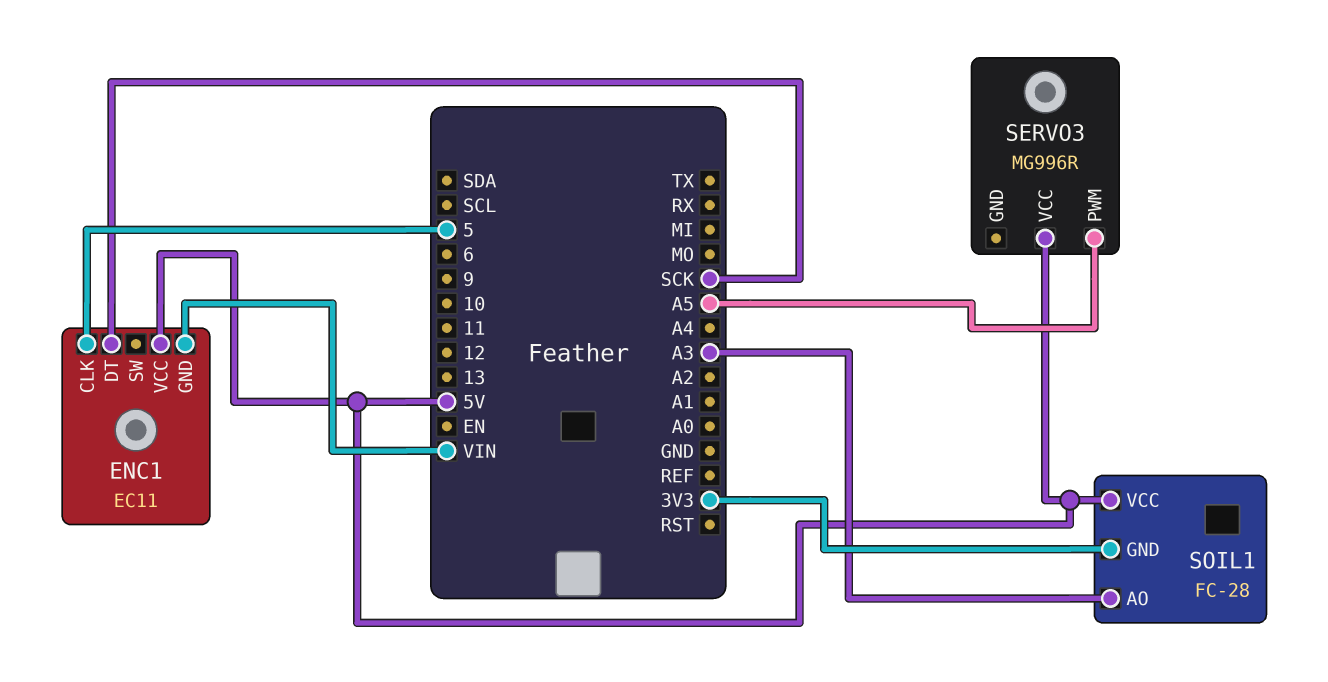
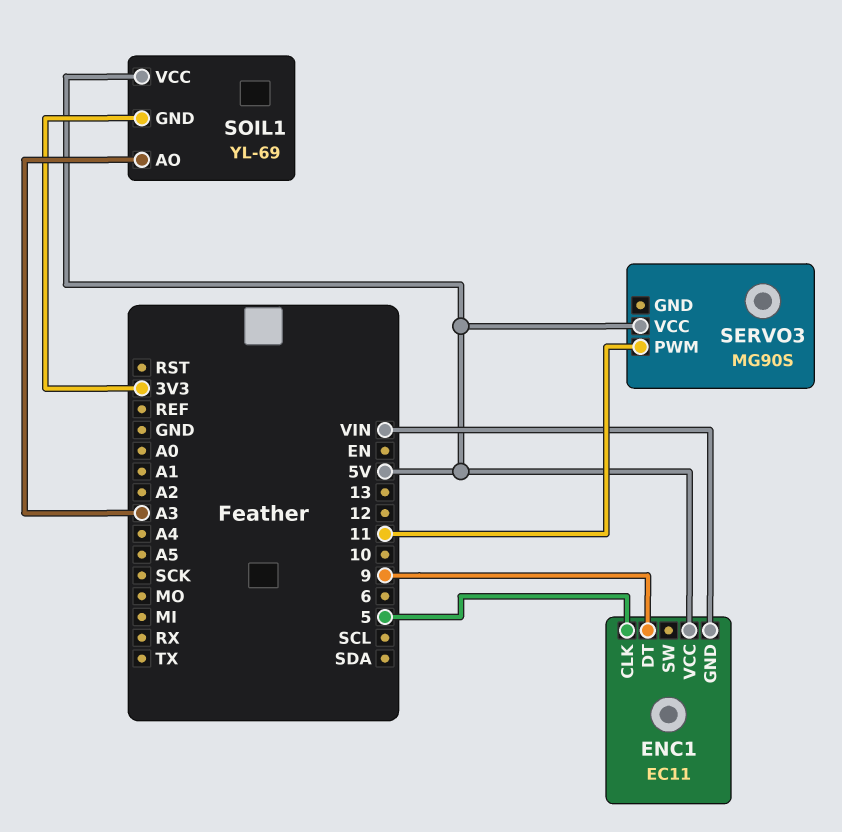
ENC1 pin DT: SCK -> 9
SERVO3: MG996R -> MG90S
SERVO3 pin PWM: A5 -> 11
SOIL1: FC-28 -> YL-69

